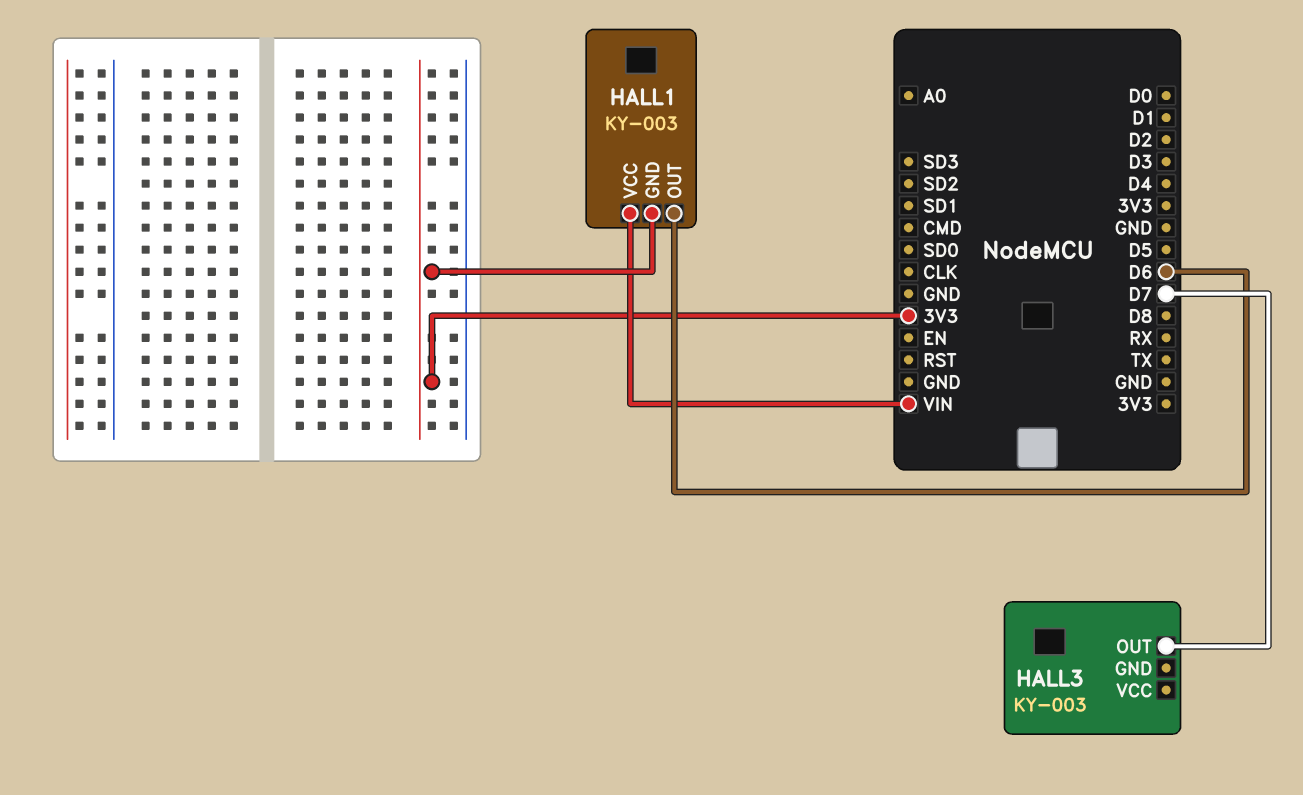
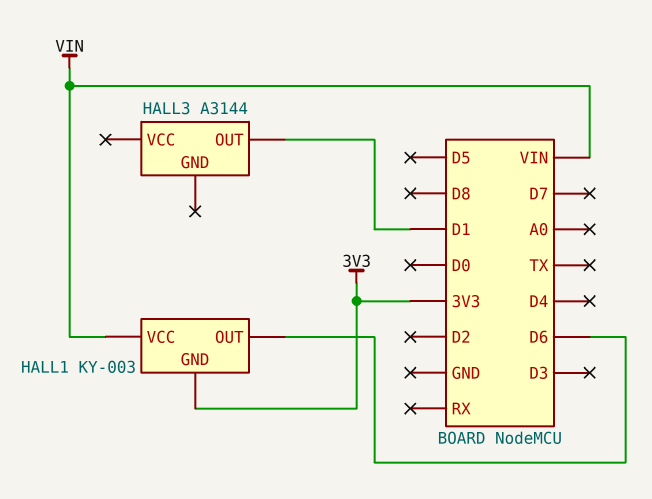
HALL3: KY-003 -> A3144
HALL3 pin OUT: D7 -> D1

